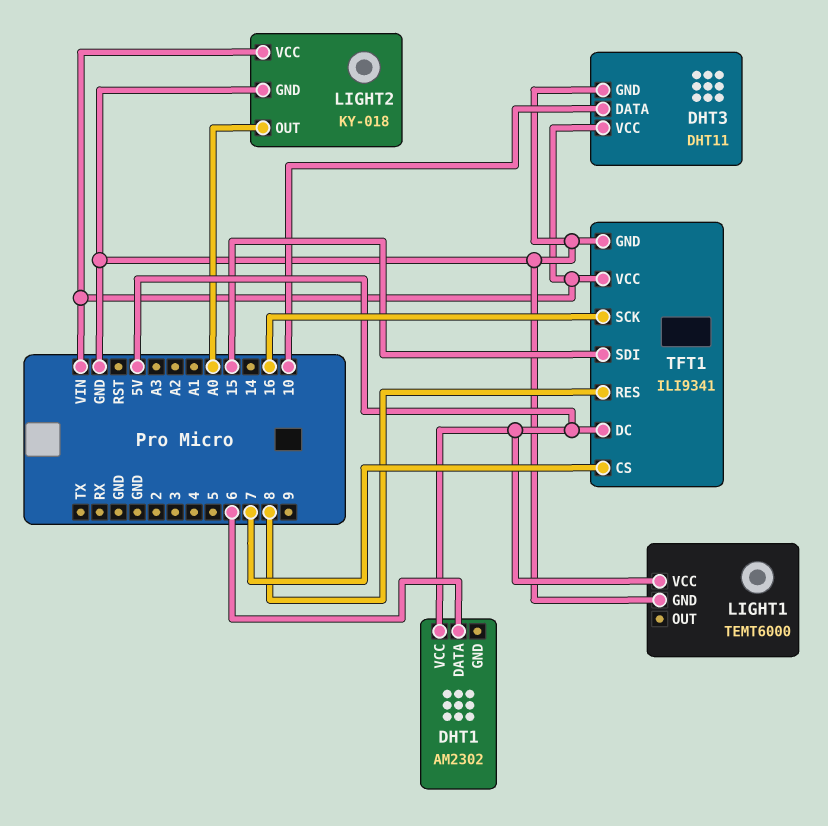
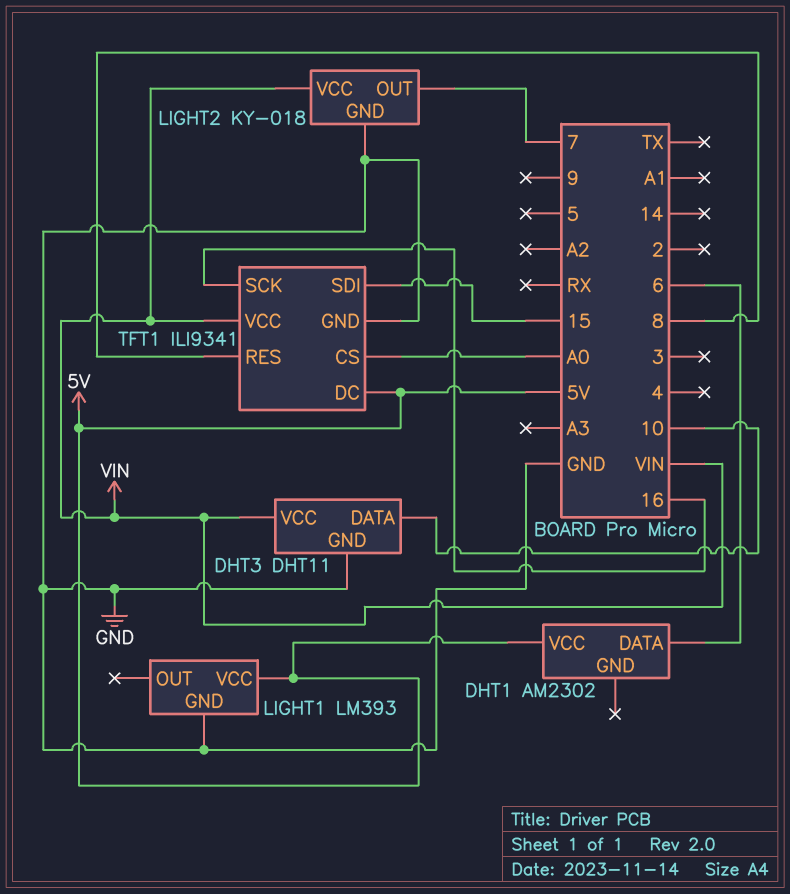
LIGHT1: TEMT6000 -> LM393
LIGHT2 pin OUT: A0 -> 7
TFT1 pin CS: 7 -> A0

